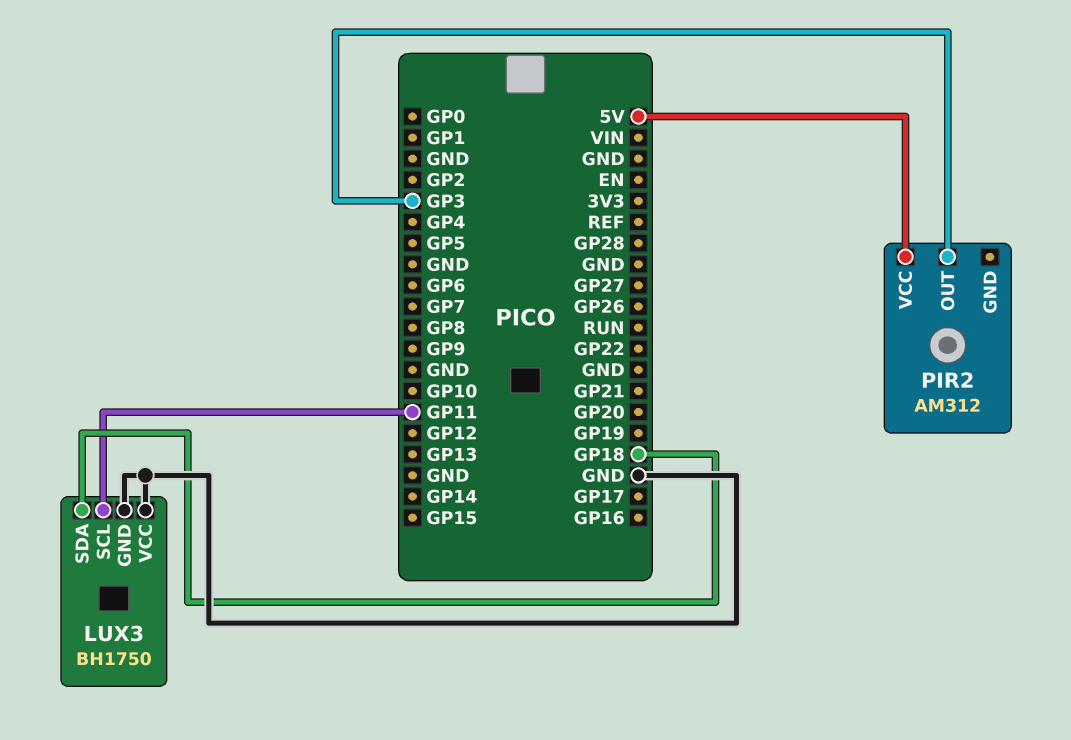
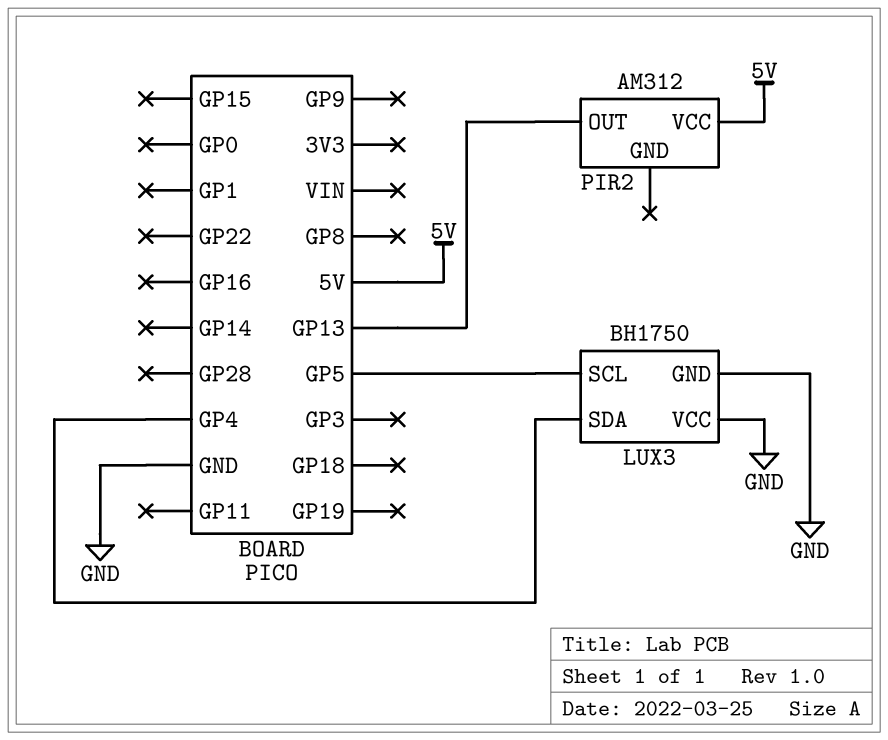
LUX3 pin SCL: GP11 -> GP5
LUX3 pin SDA: GP18 -> GP4
PIR2 pin OUT: GP3 -> GP13

